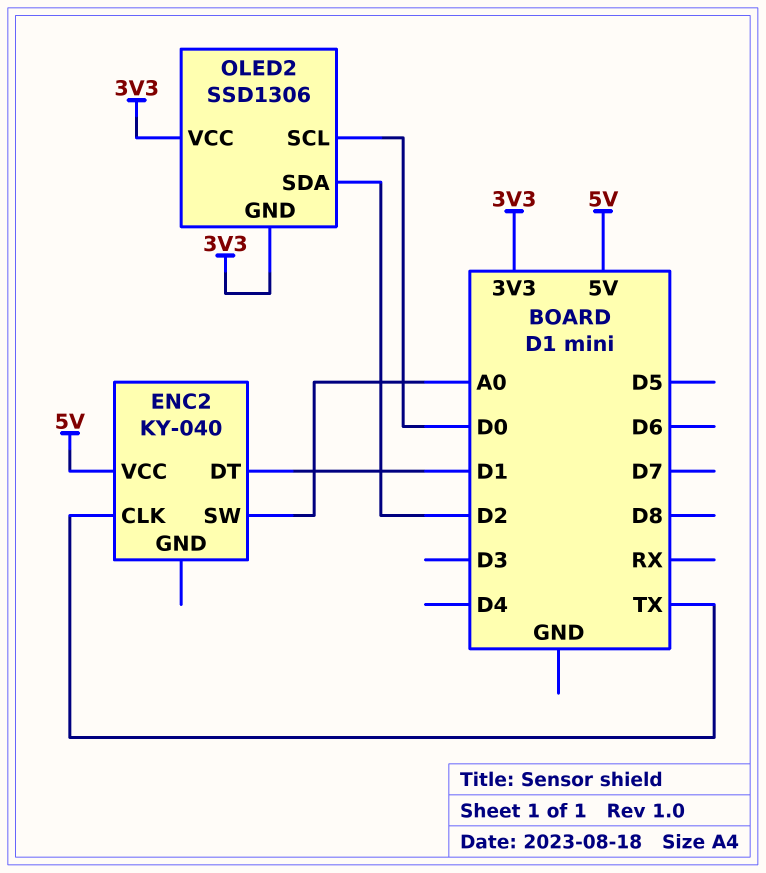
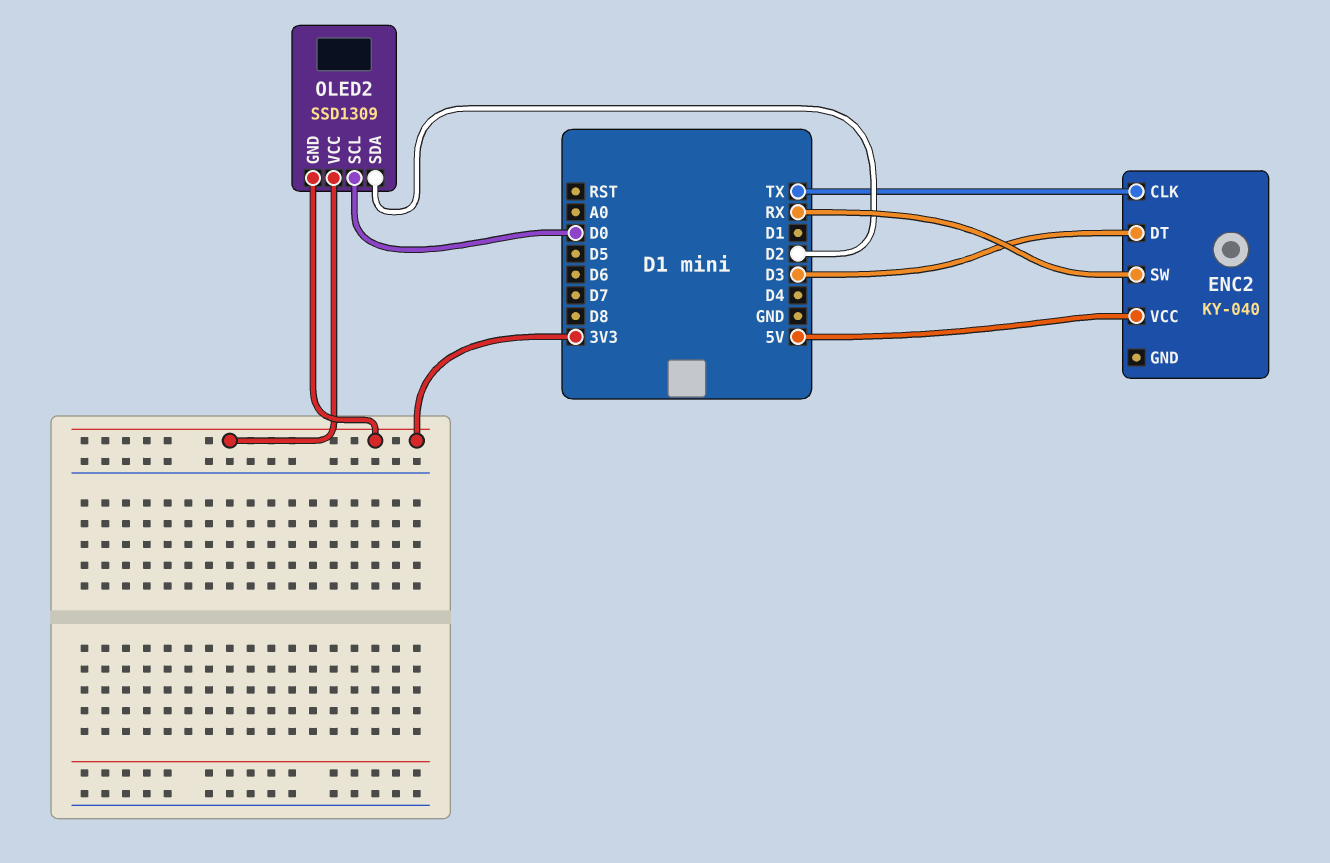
ENC2 pin DT: D1 -> D3
ENC2 pin SW: A0 -> RX
OLED2: SSD1306 -> SSD1309

